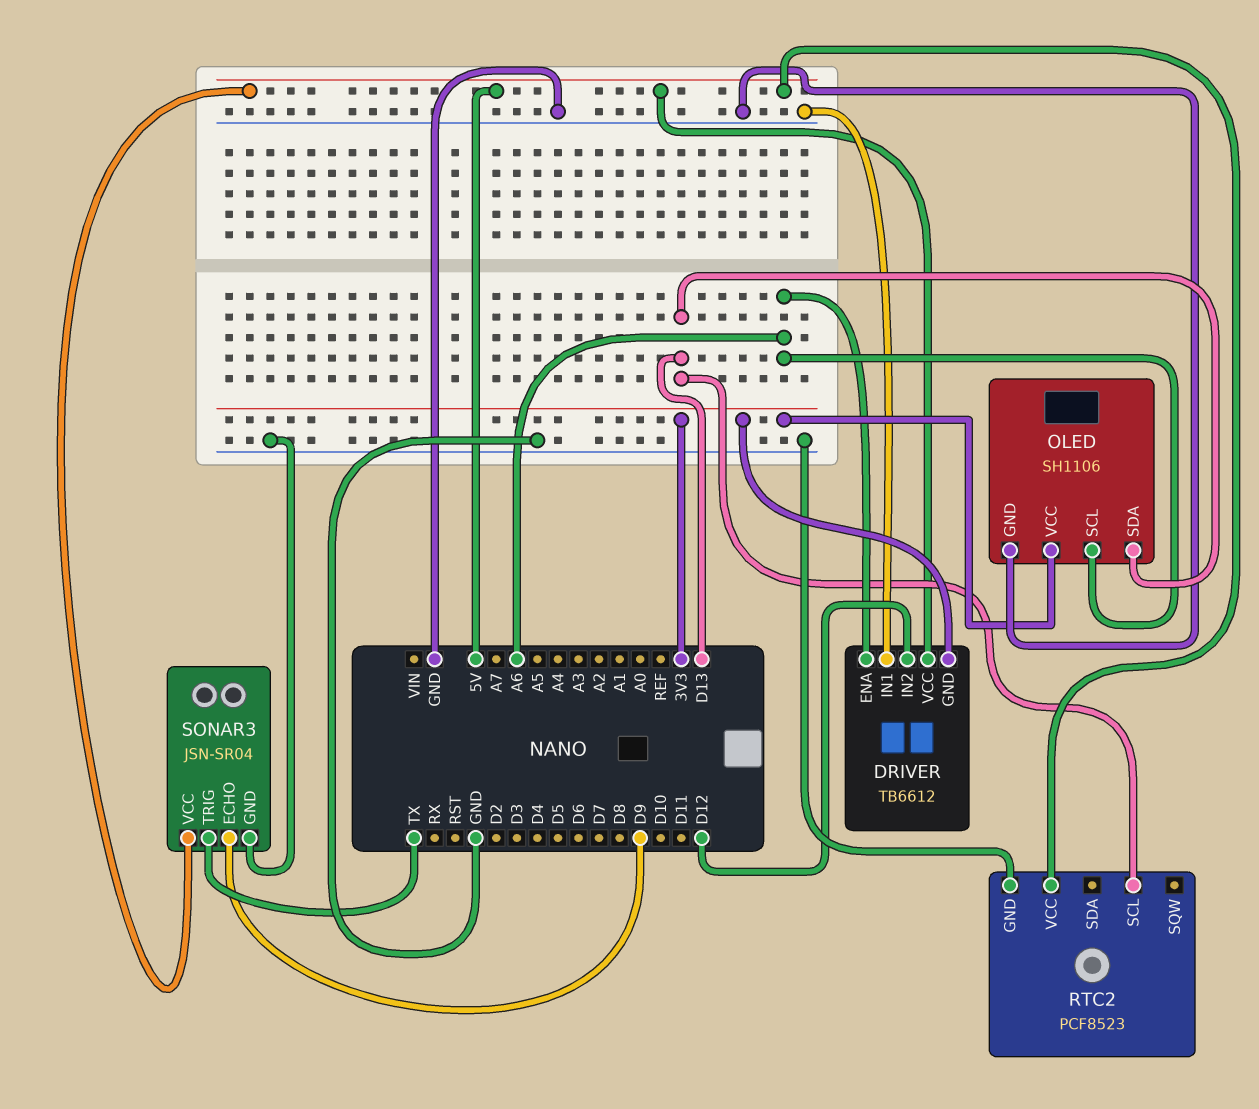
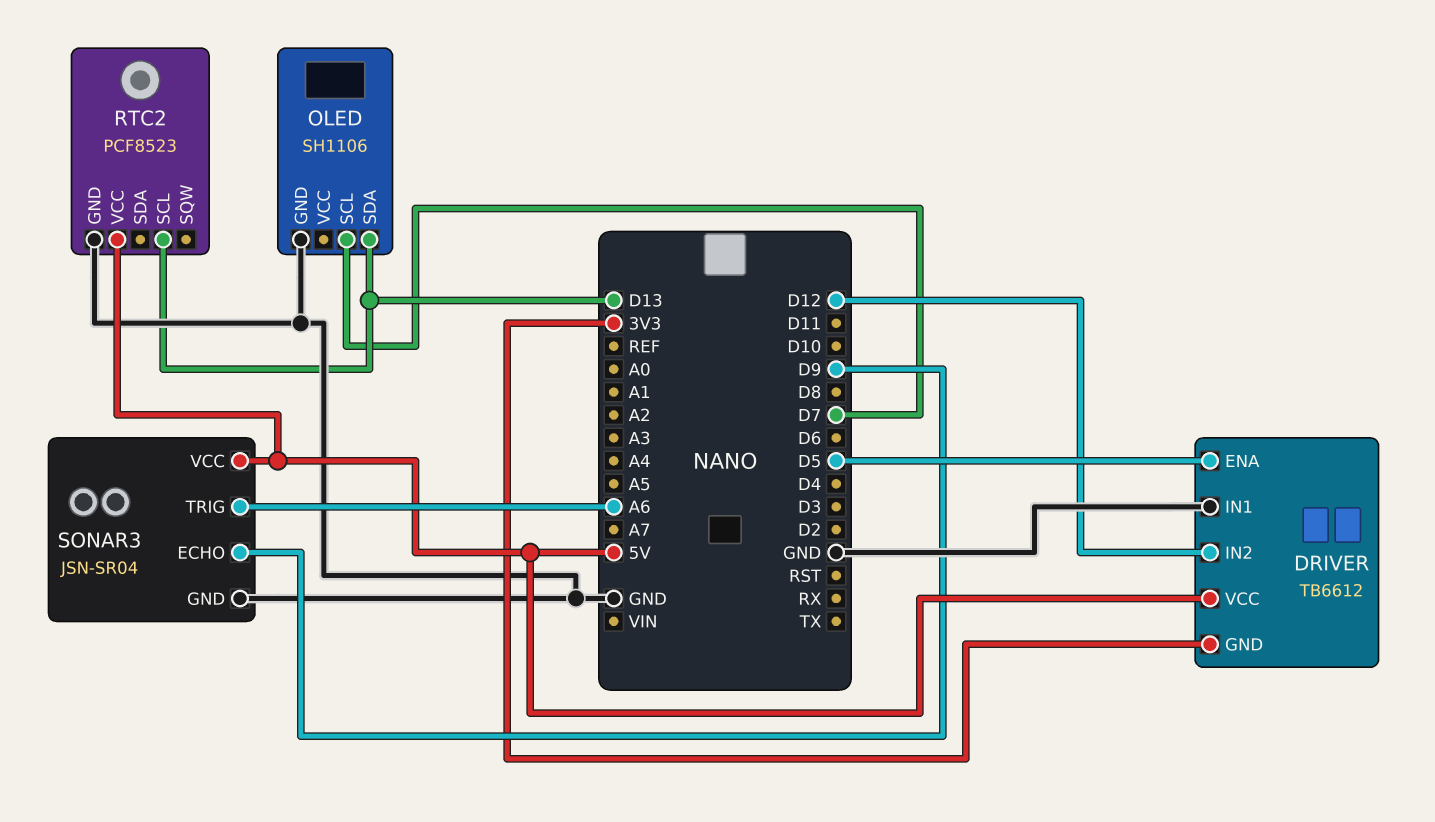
DRIVER pin ENA: A6 -> D5
OLED pin SCL: A6 -> D7
OLED pin VCC: 3V3 -> none
SONAR3 pin TRIG: TX -> A6

